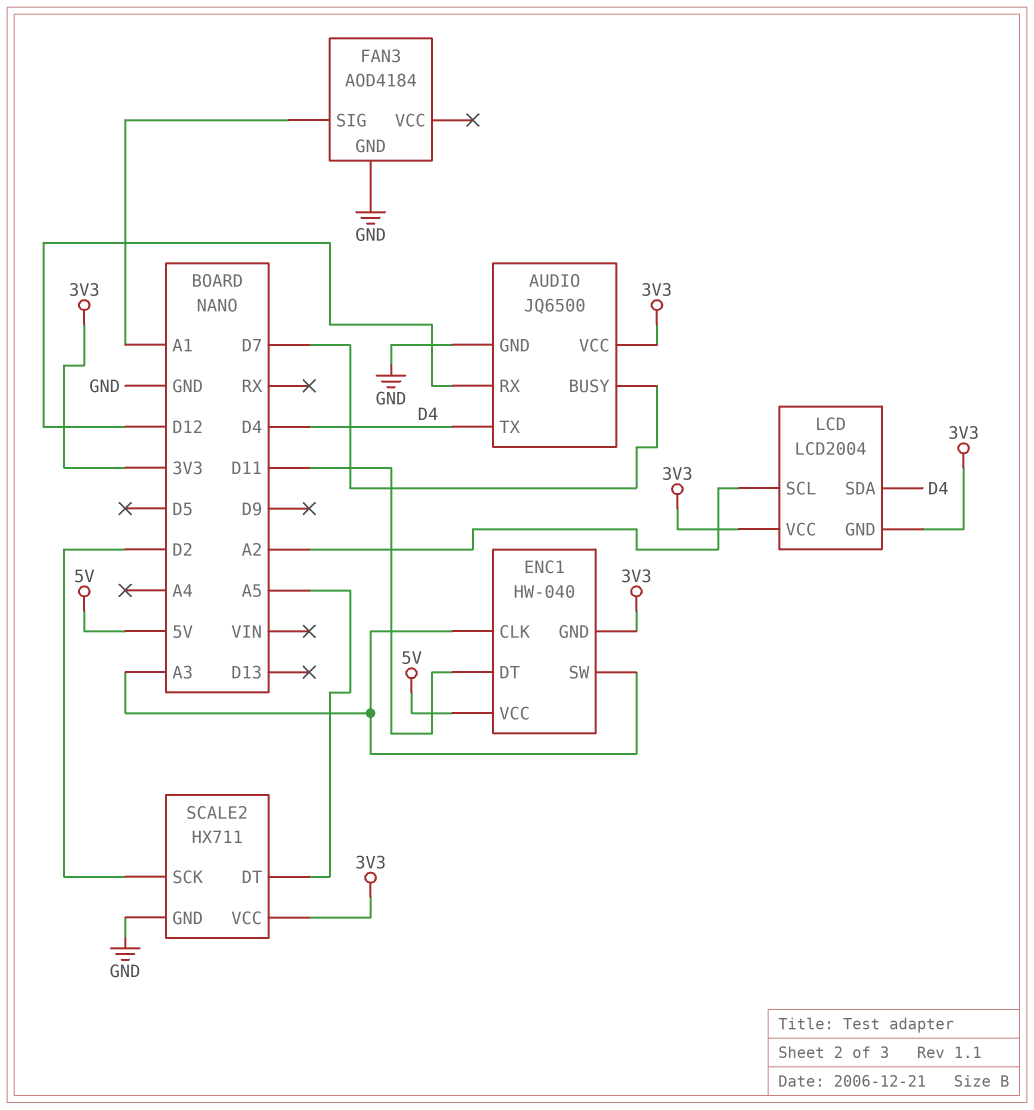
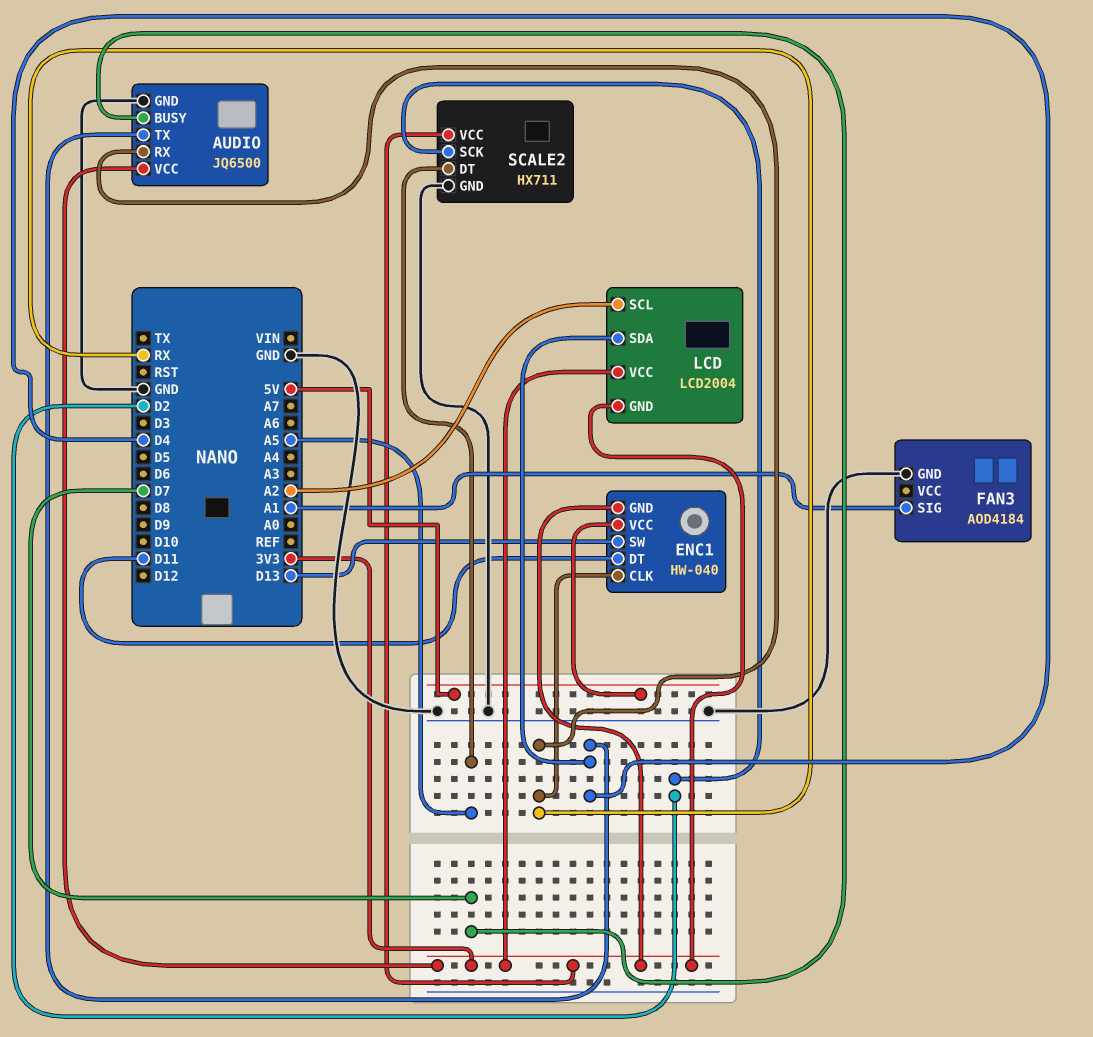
AUDIO pin RX: D12 -> RX
ENC1 pin CLK: A3 -> RX
ENC1 pin SW: A3 -> D13

